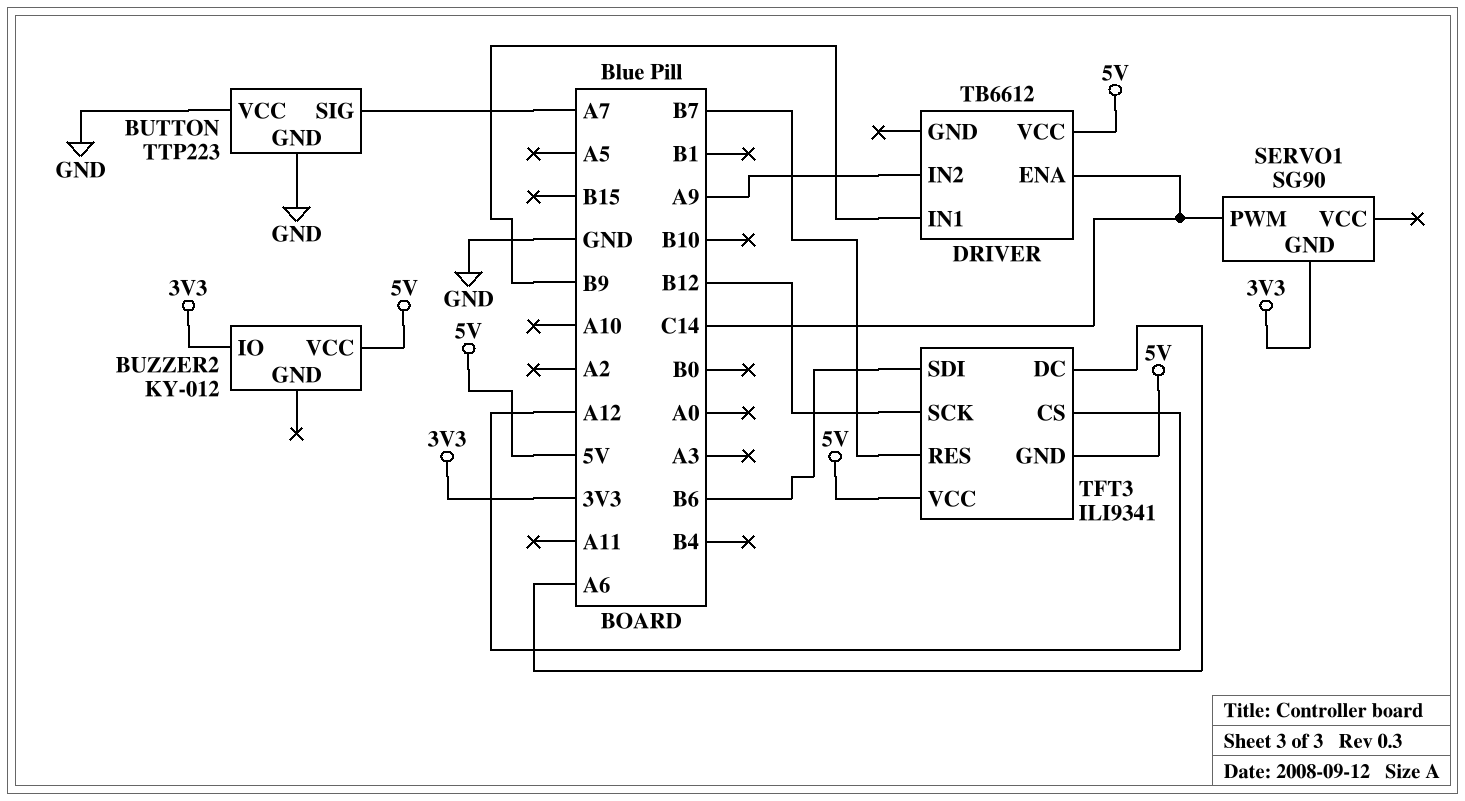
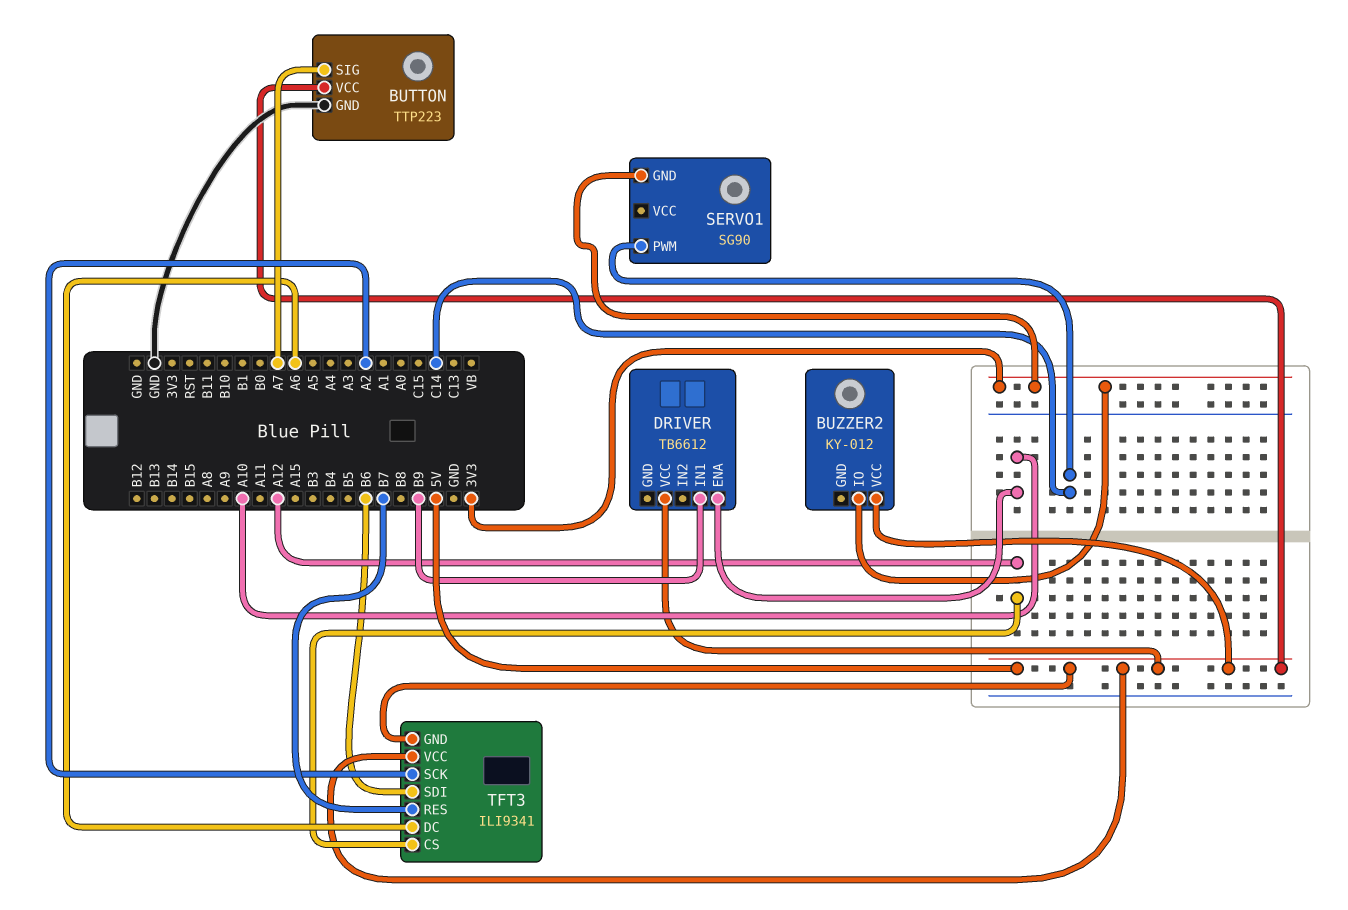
BUTTON pin VCC: GND -> 5V
DRIVER pin ENA: C14 -> A10
DRIVER pin IN2: A9 -> none
TFT3 pin SCK: B12 -> A2

